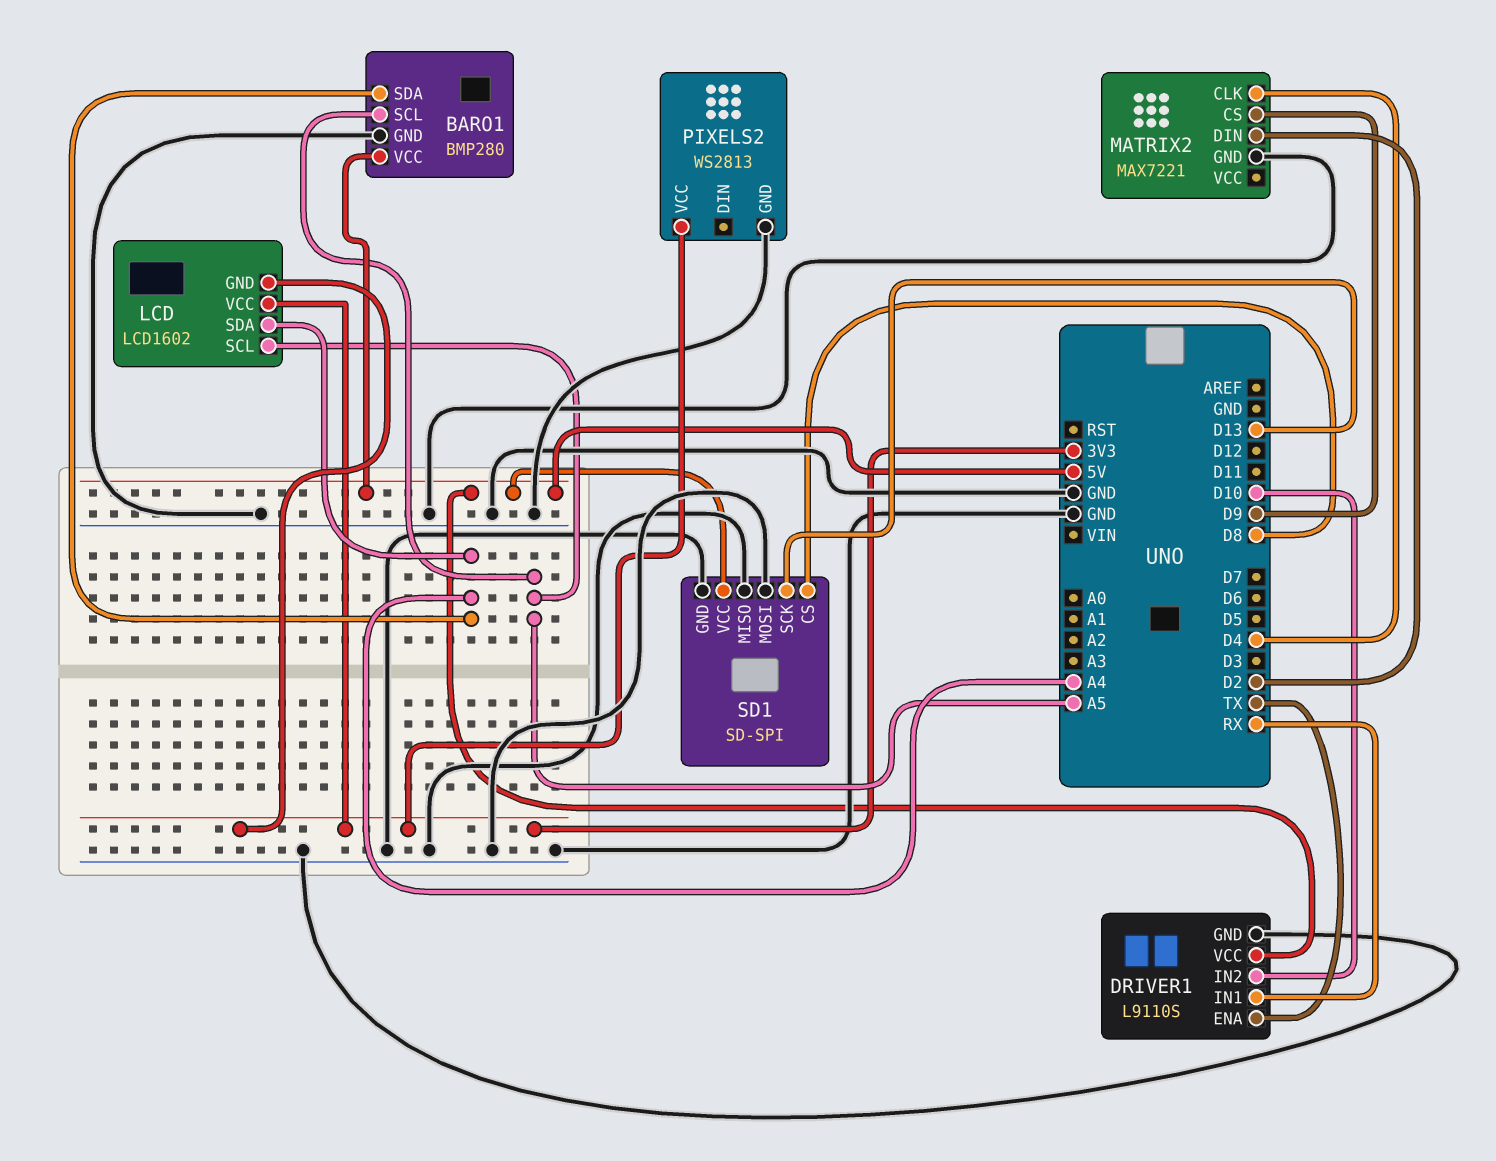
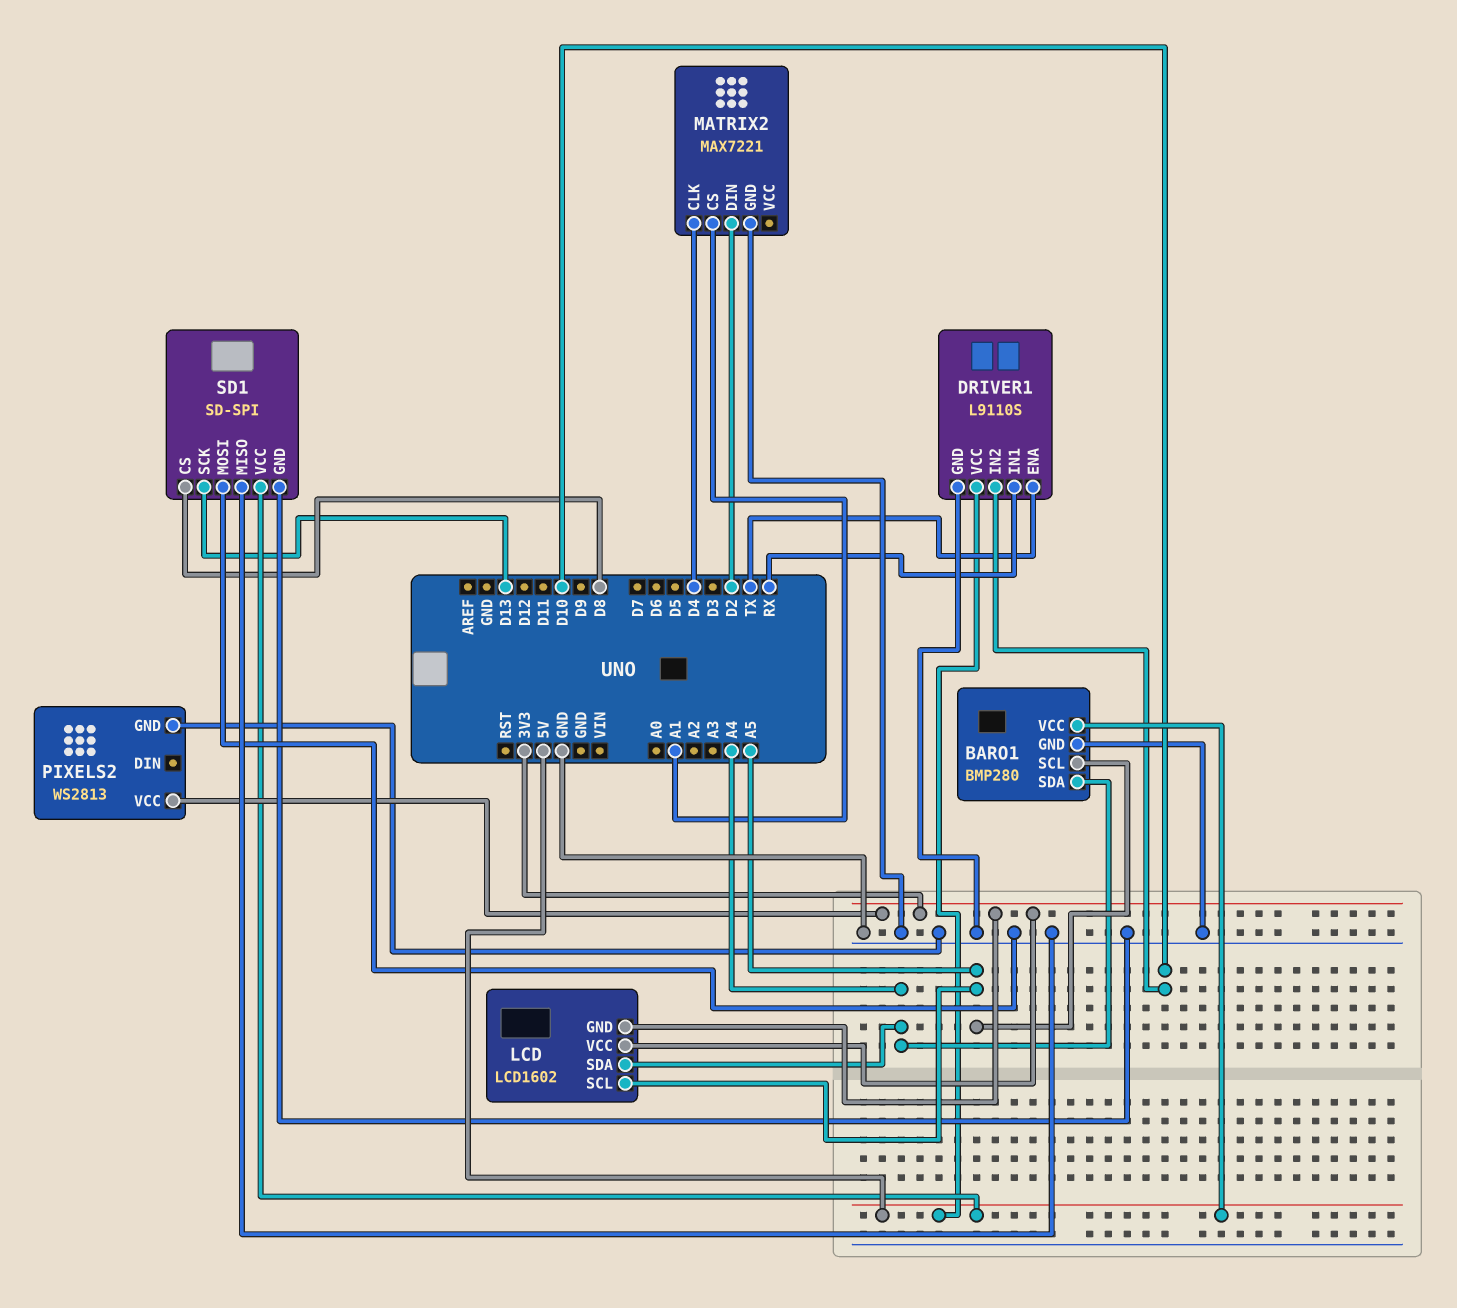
MATRIX2 pin CS: D9 -> A1

